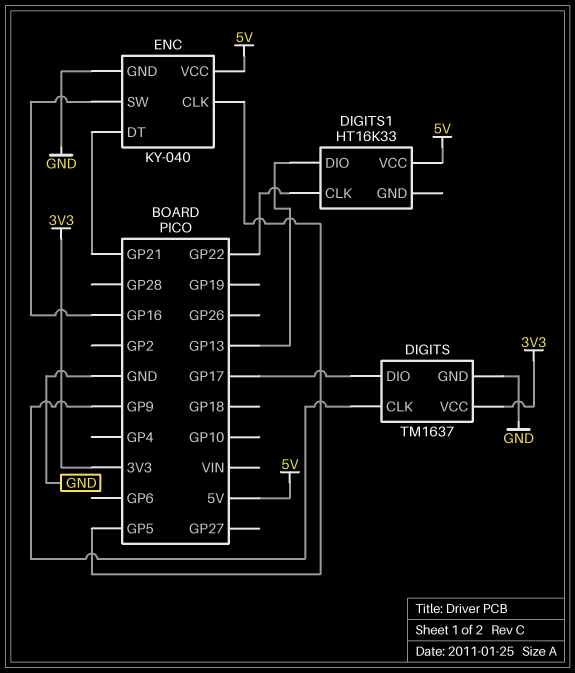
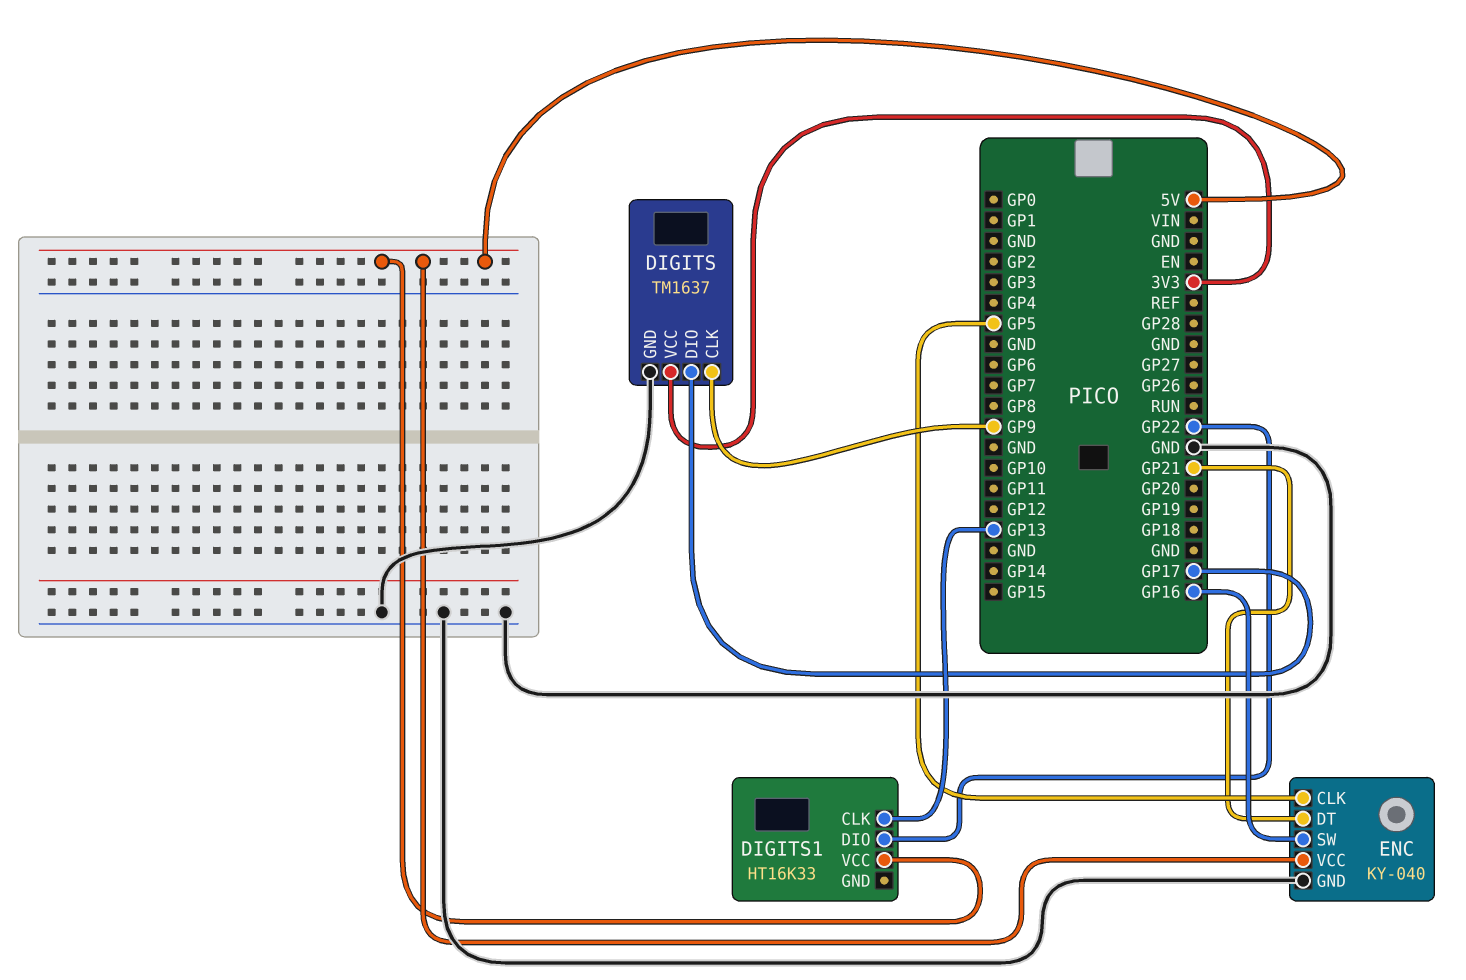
DIGITS1 pin CLK: GP22 -> GP13
DIGITS1 pin DIO: GP13 -> GP22

